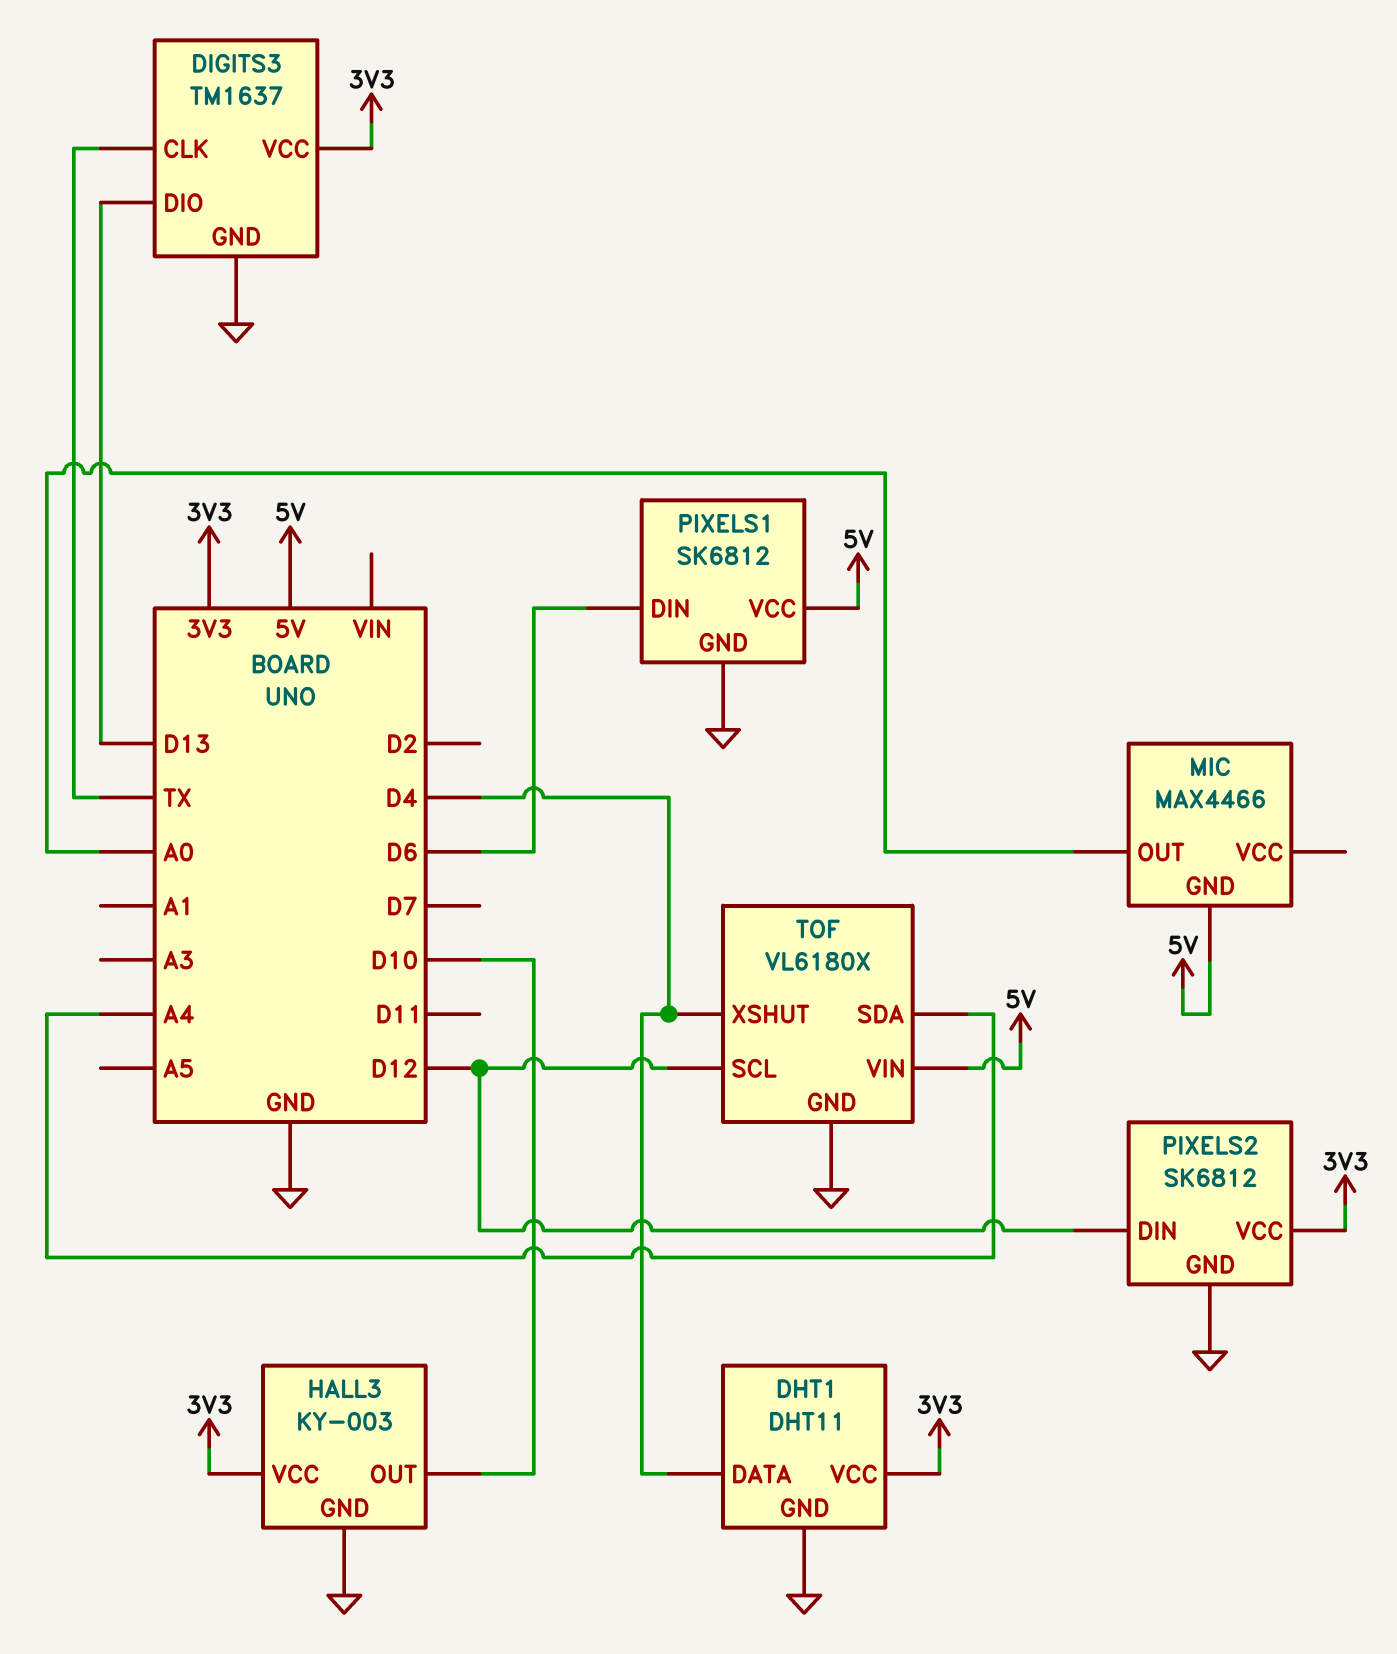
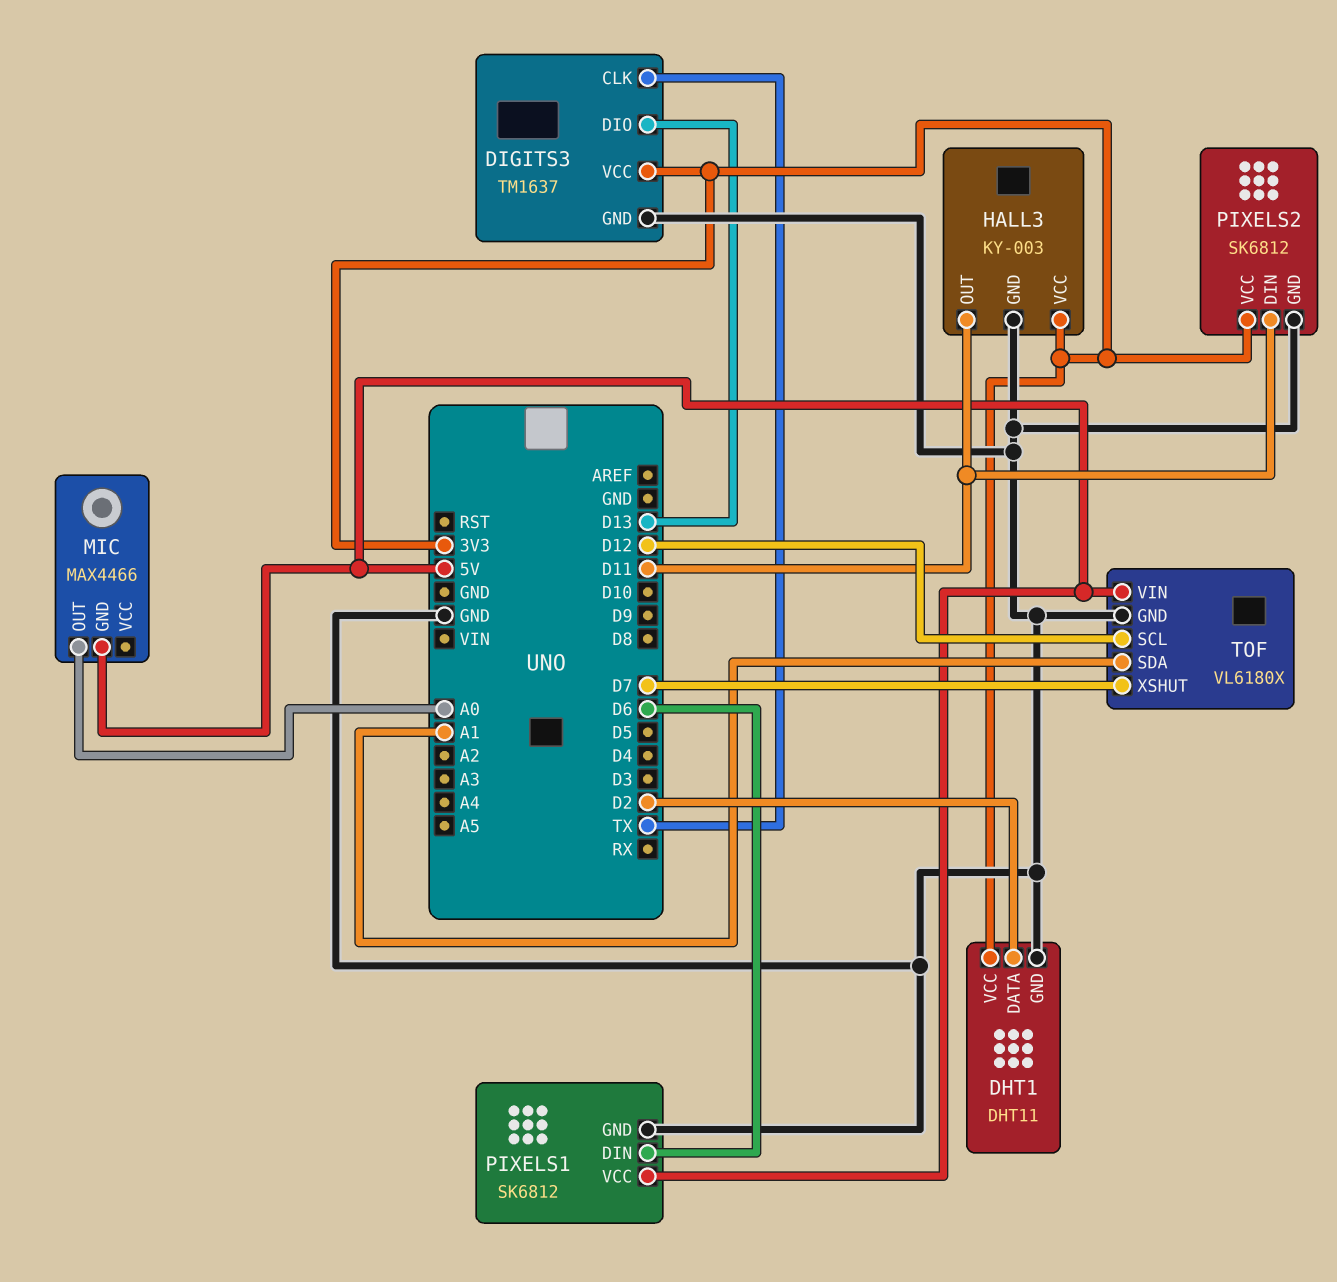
DHT1 pin DATA: D4 -> D2
HALL3 pin OUT: D10 -> D11
PIXELS2 pin DIN: D12 -> D11
TOF pin SDA: A4 -> A1
TOF pin XSHUT: D4 -> D7

